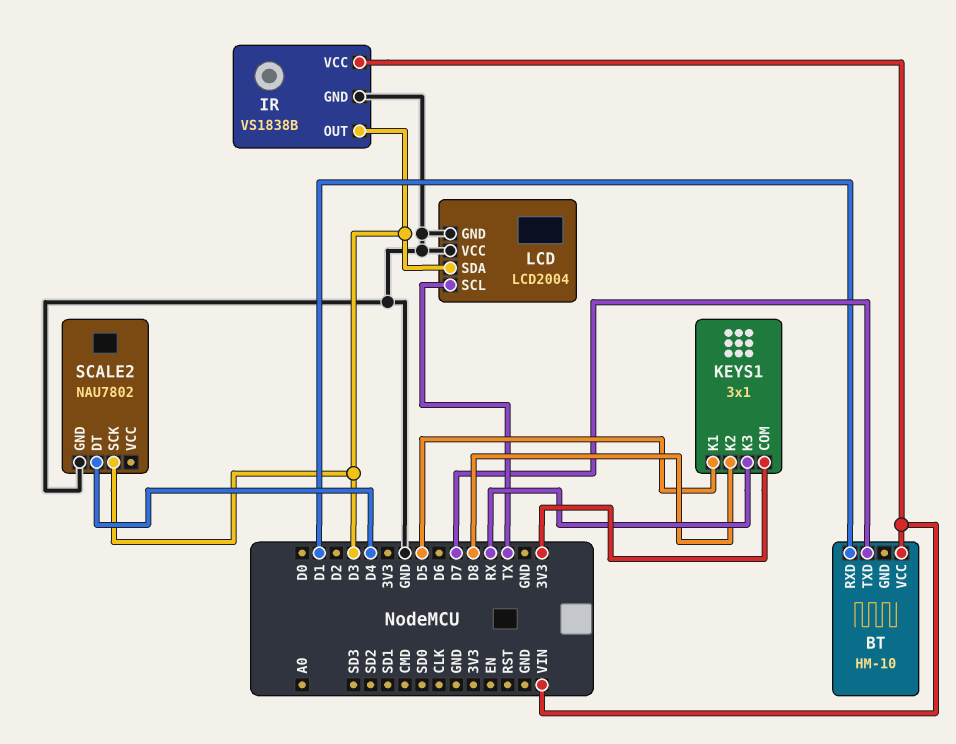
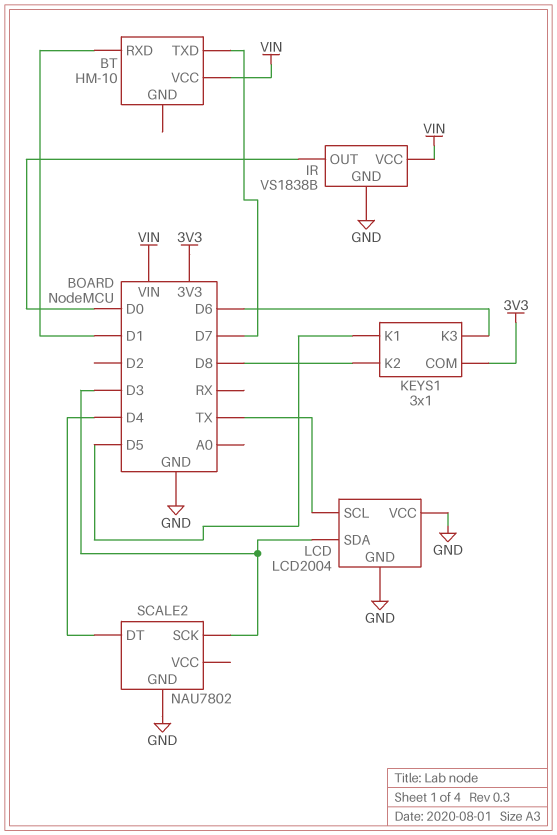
IR pin OUT: D3 -> D0
KEYS1 pin K3: RX -> D6

